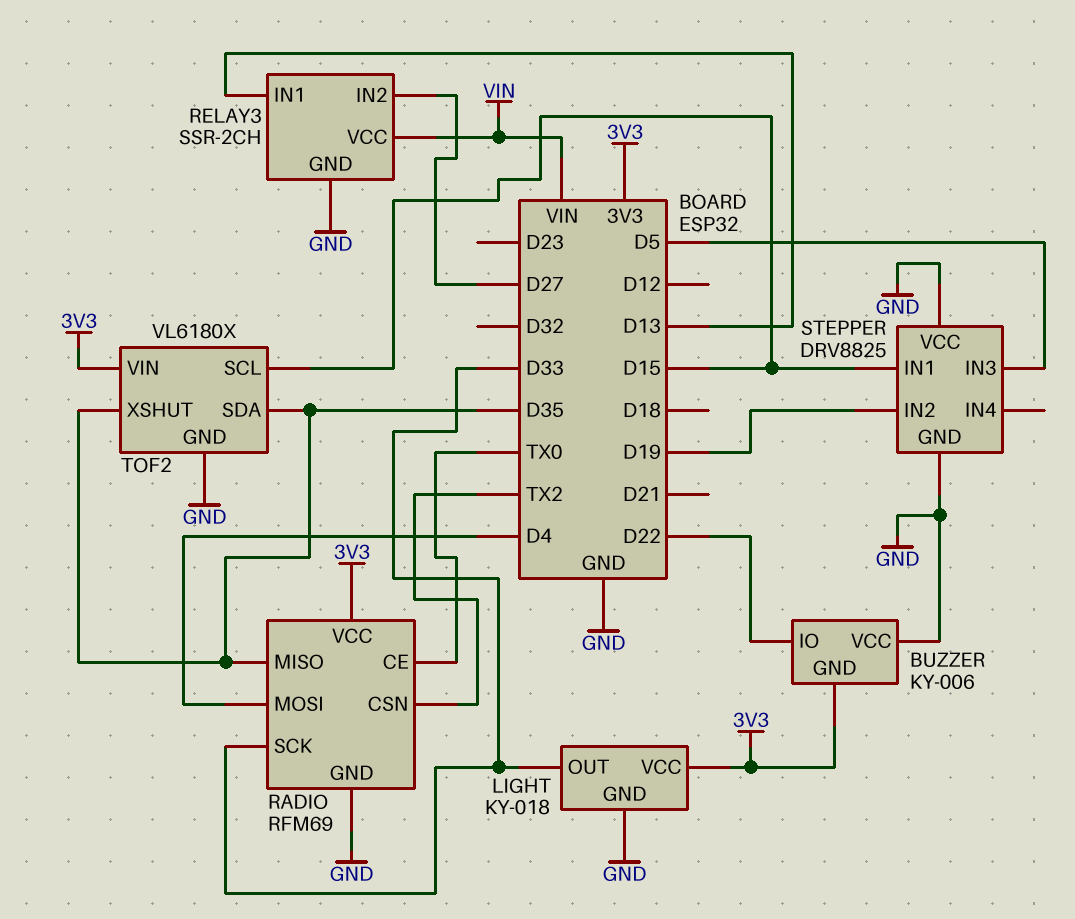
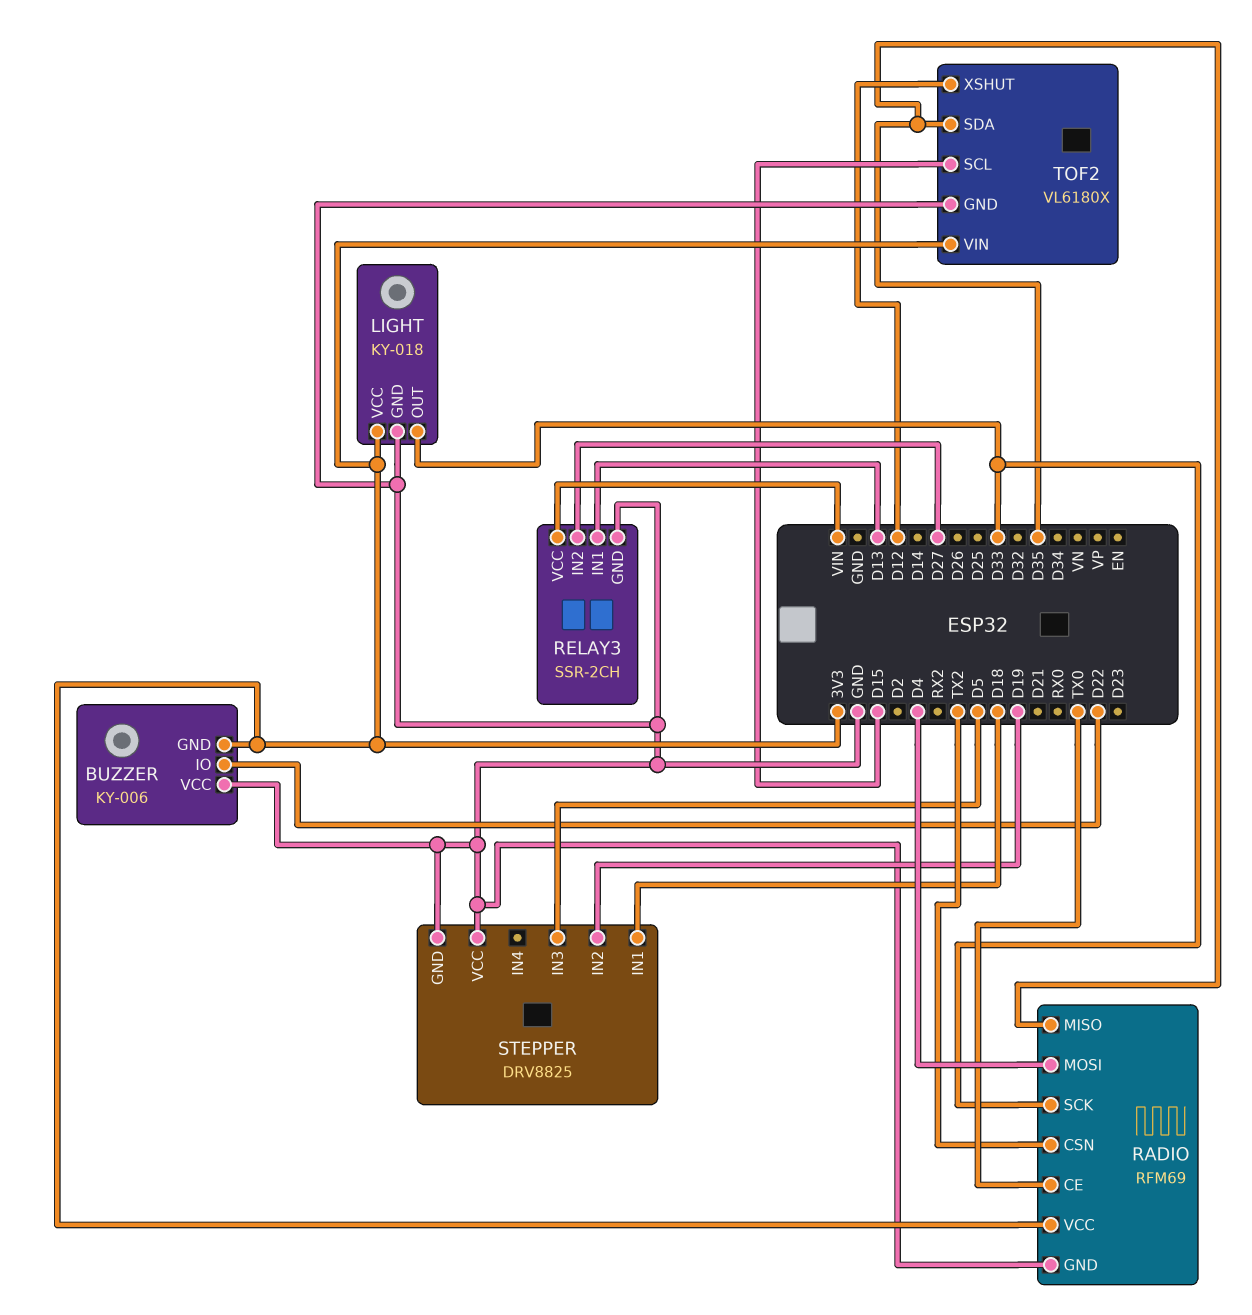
STEPPER pin IN1: D15 -> D18
TOF2 pin XSHUT: D35 -> D12

